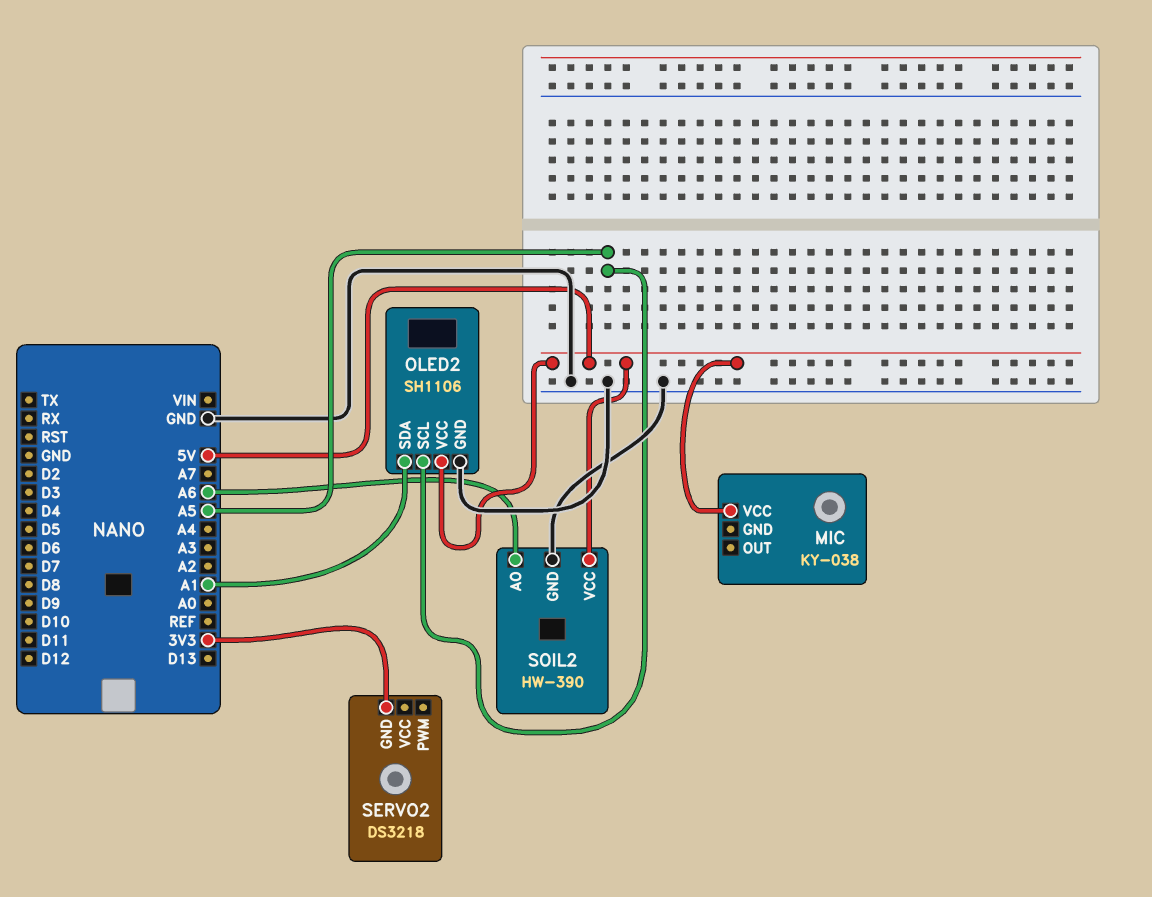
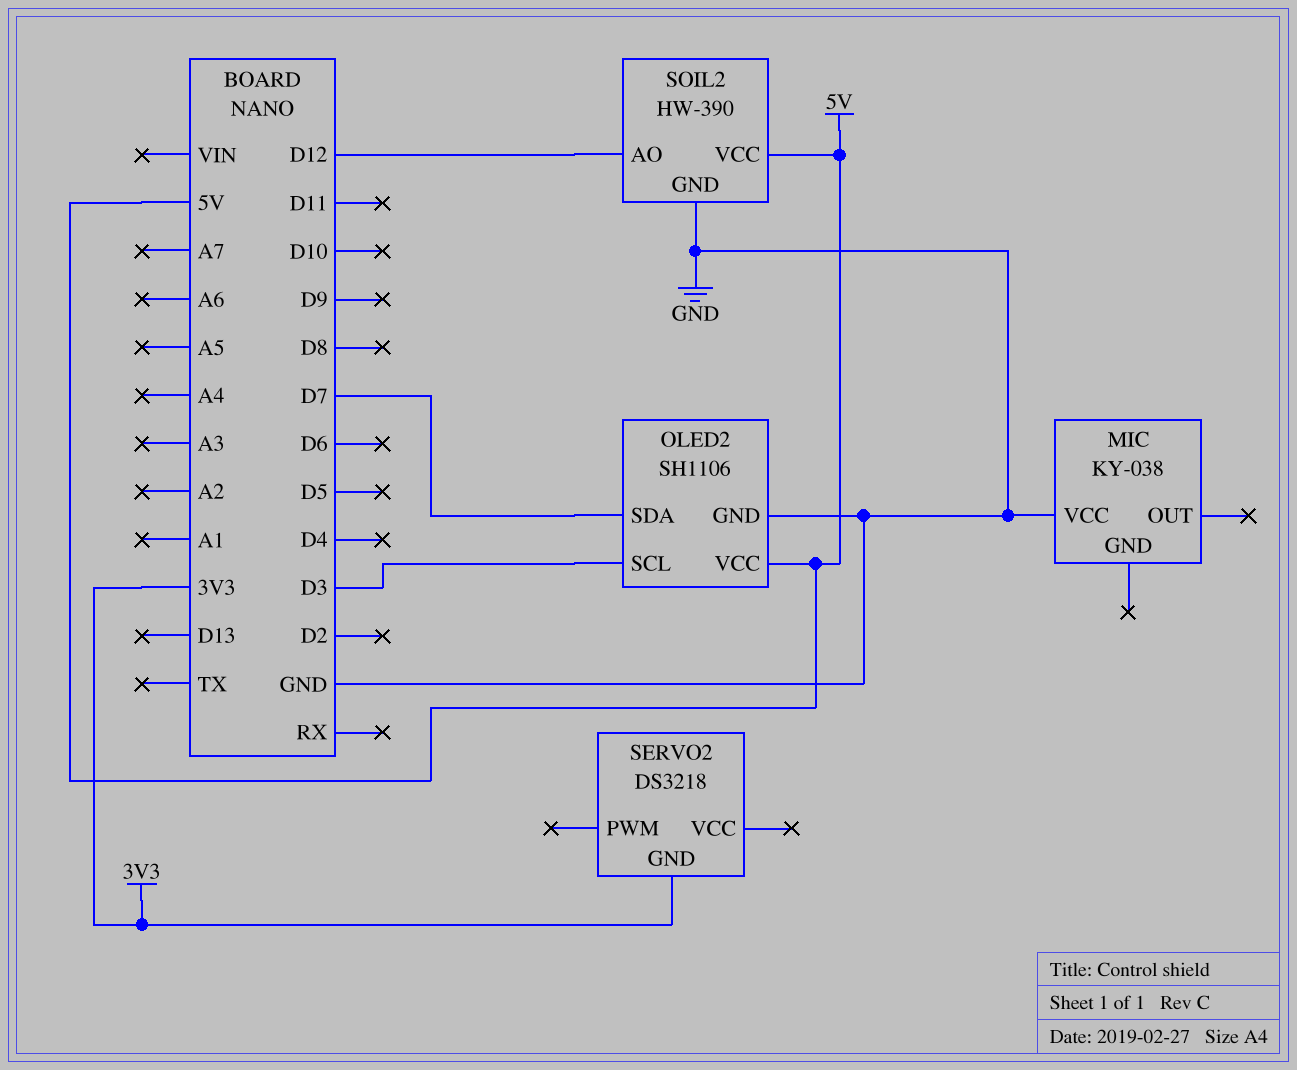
MIC pin VCC: 5V -> GND
OLED2 pin SCL: A5 -> D3
OLED2 pin SDA: A1 -> D7
SOIL2 pin AO: A6 -> D12

